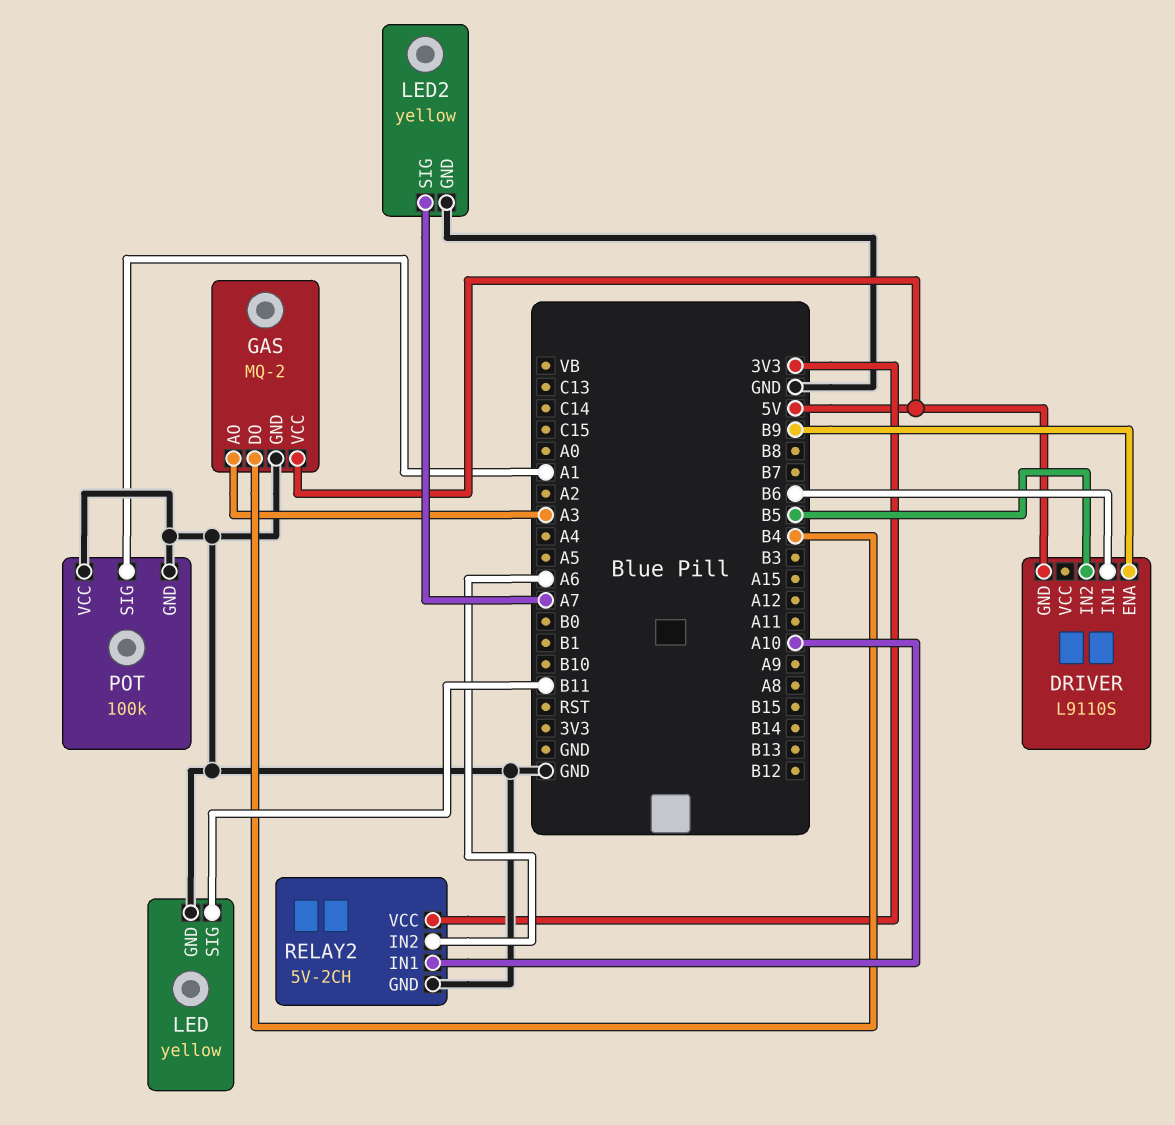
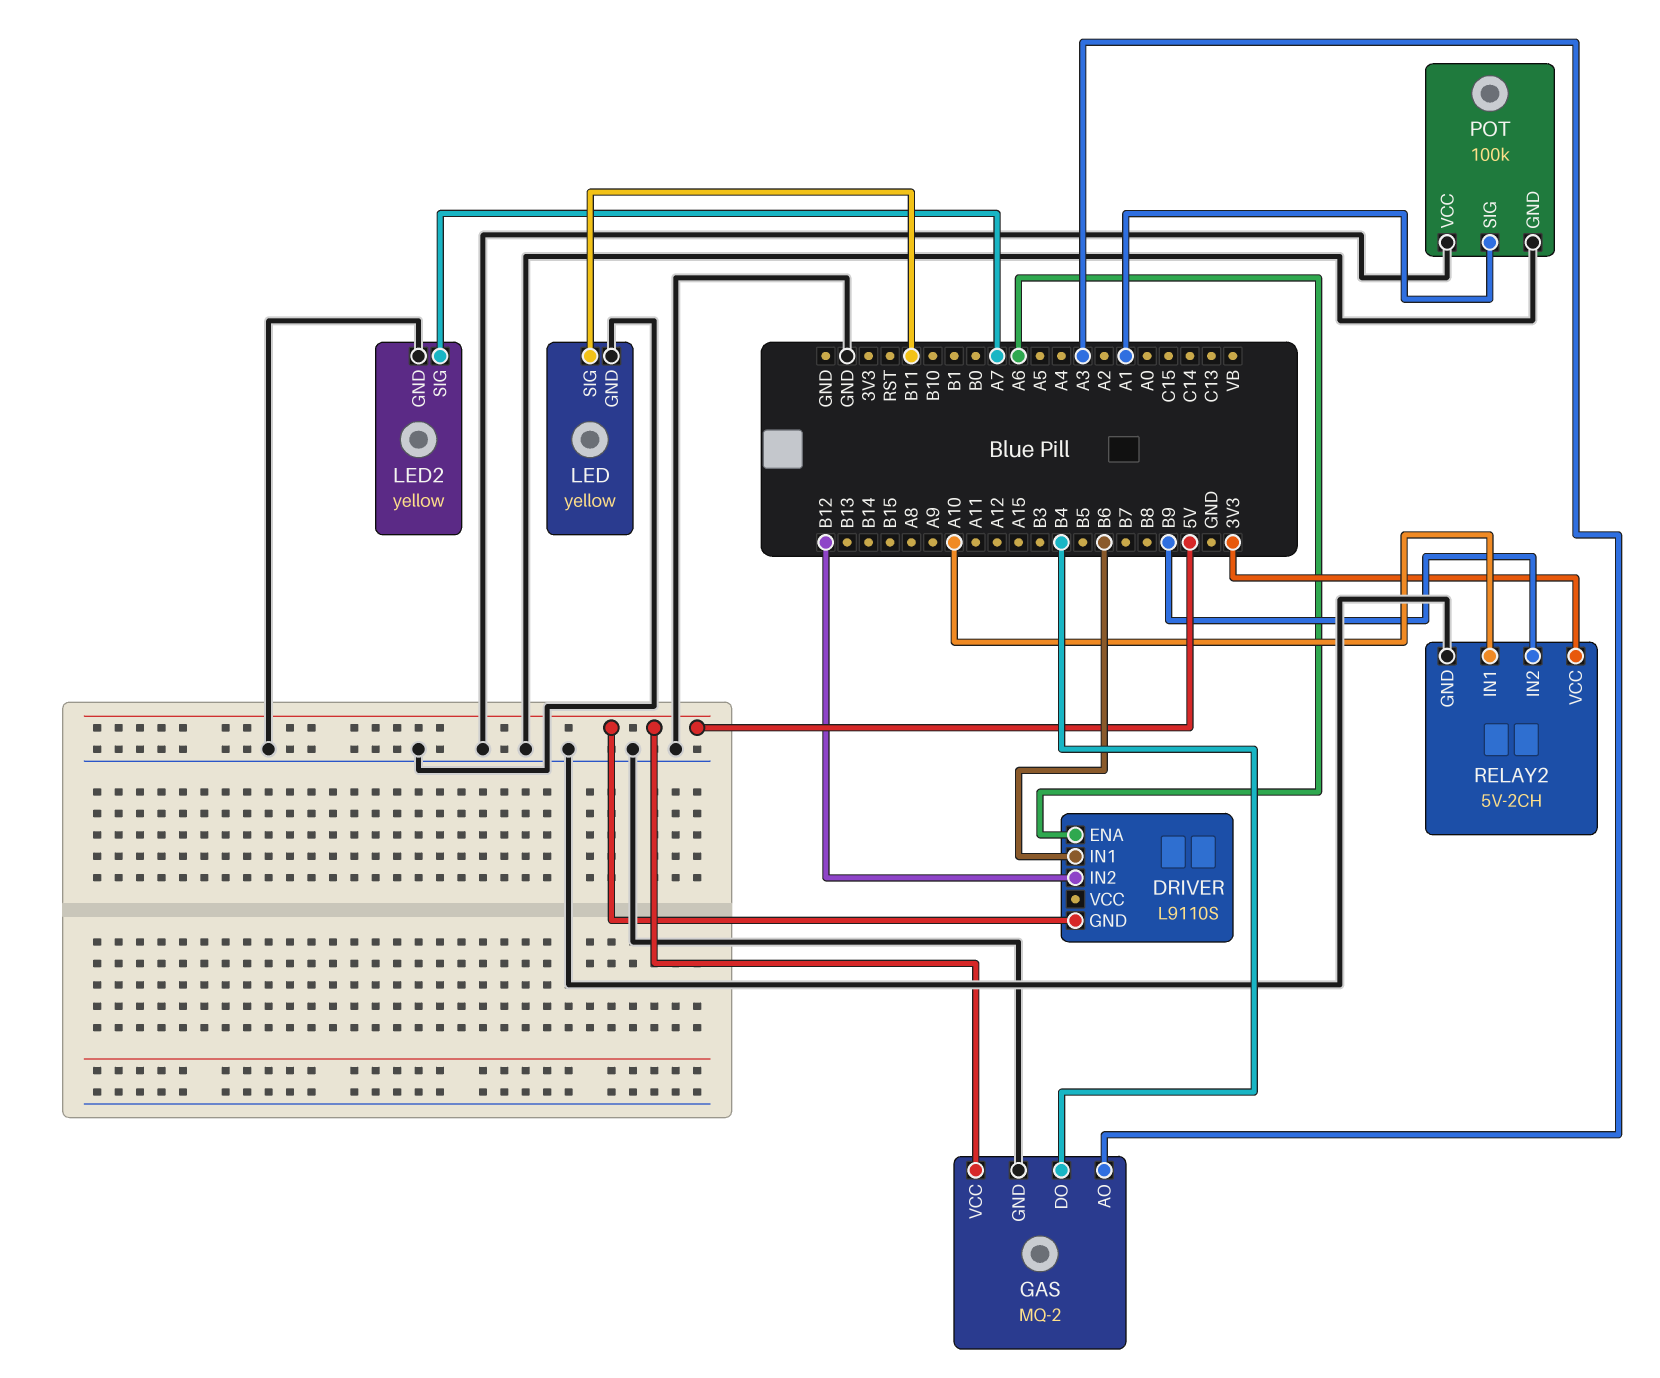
DRIVER pin ENA: B9 -> A6
DRIVER pin IN2: B5 -> B12
RELAY2 pin IN2: A6 -> B9

